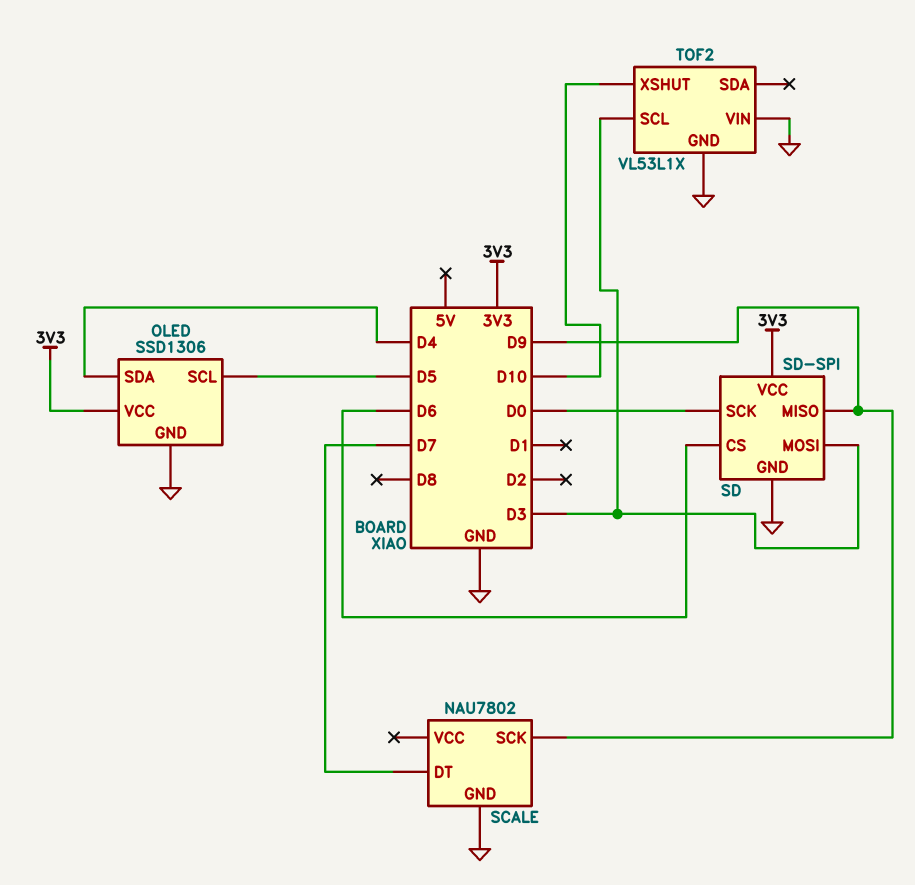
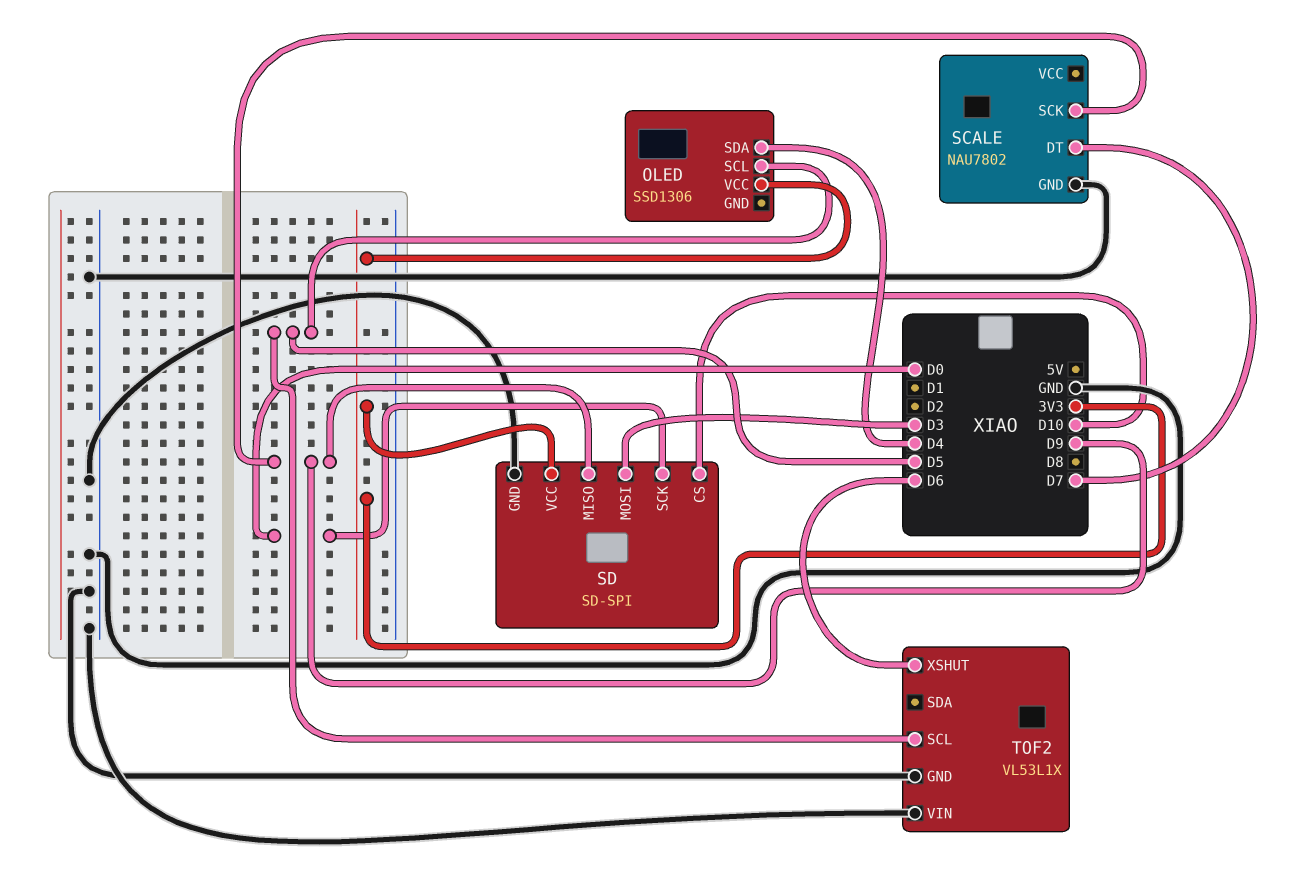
OLED pin GND: GND -> none
SD pin CS: D6 -> D10
TOF2 pin SCL: D3 -> D5
TOF2 pin XSHUT: D10 -> D6

